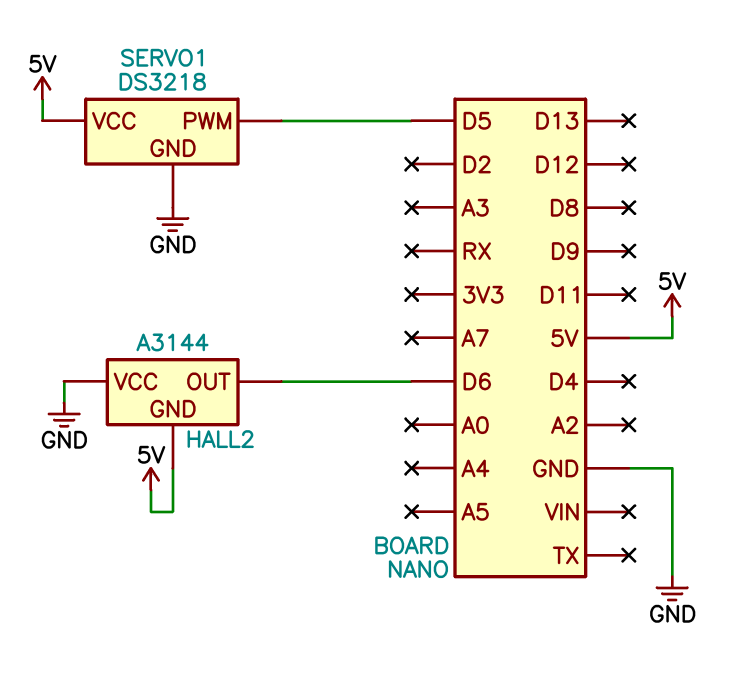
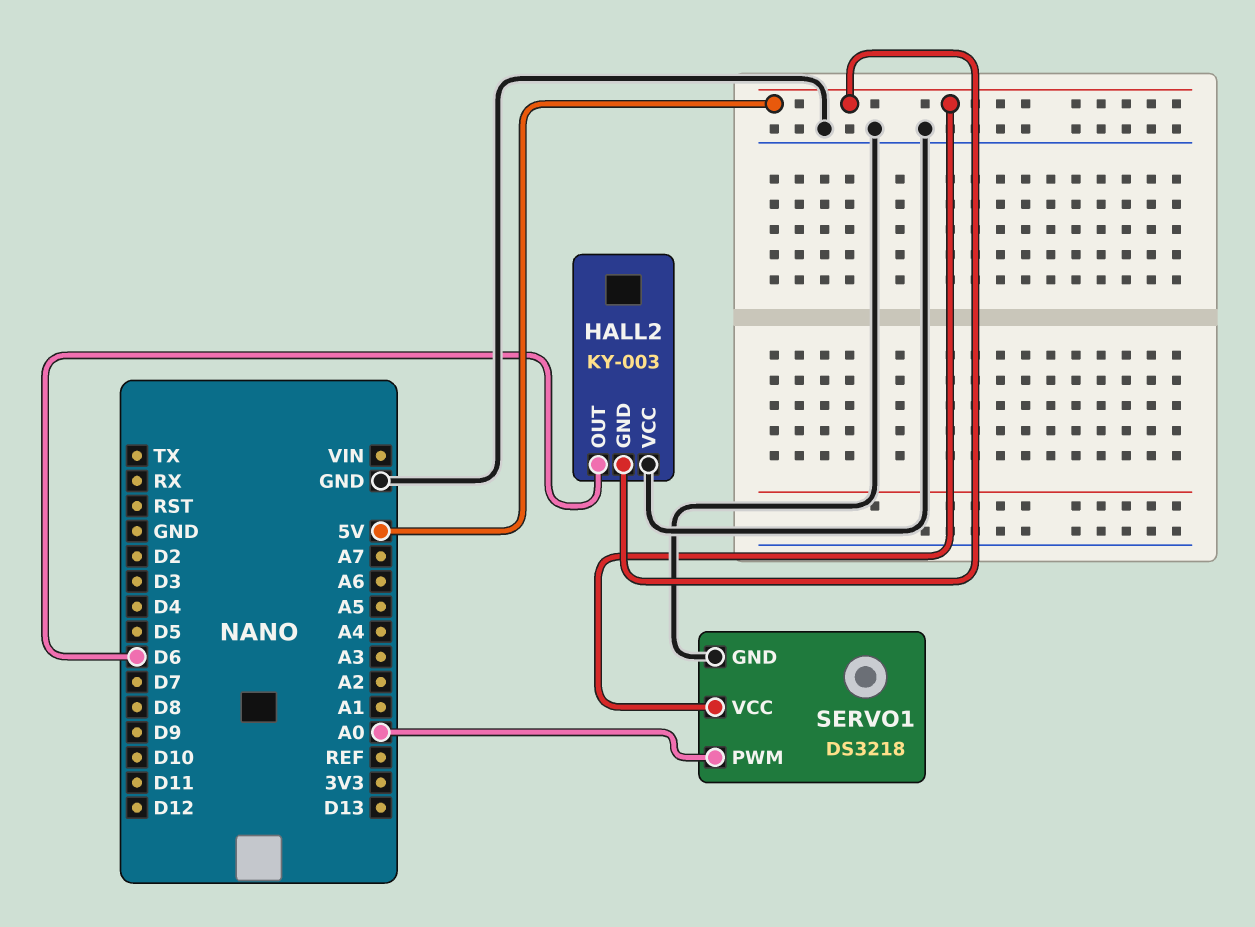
HALL2: A3144 -> KY-003
SERVO1 pin PWM: D5 -> A0

